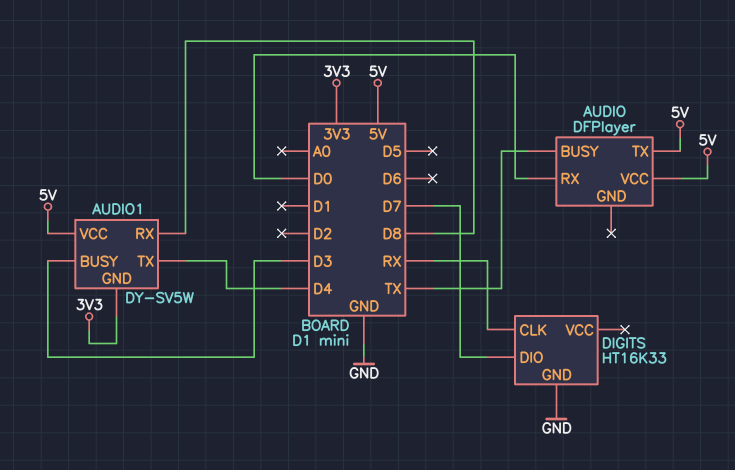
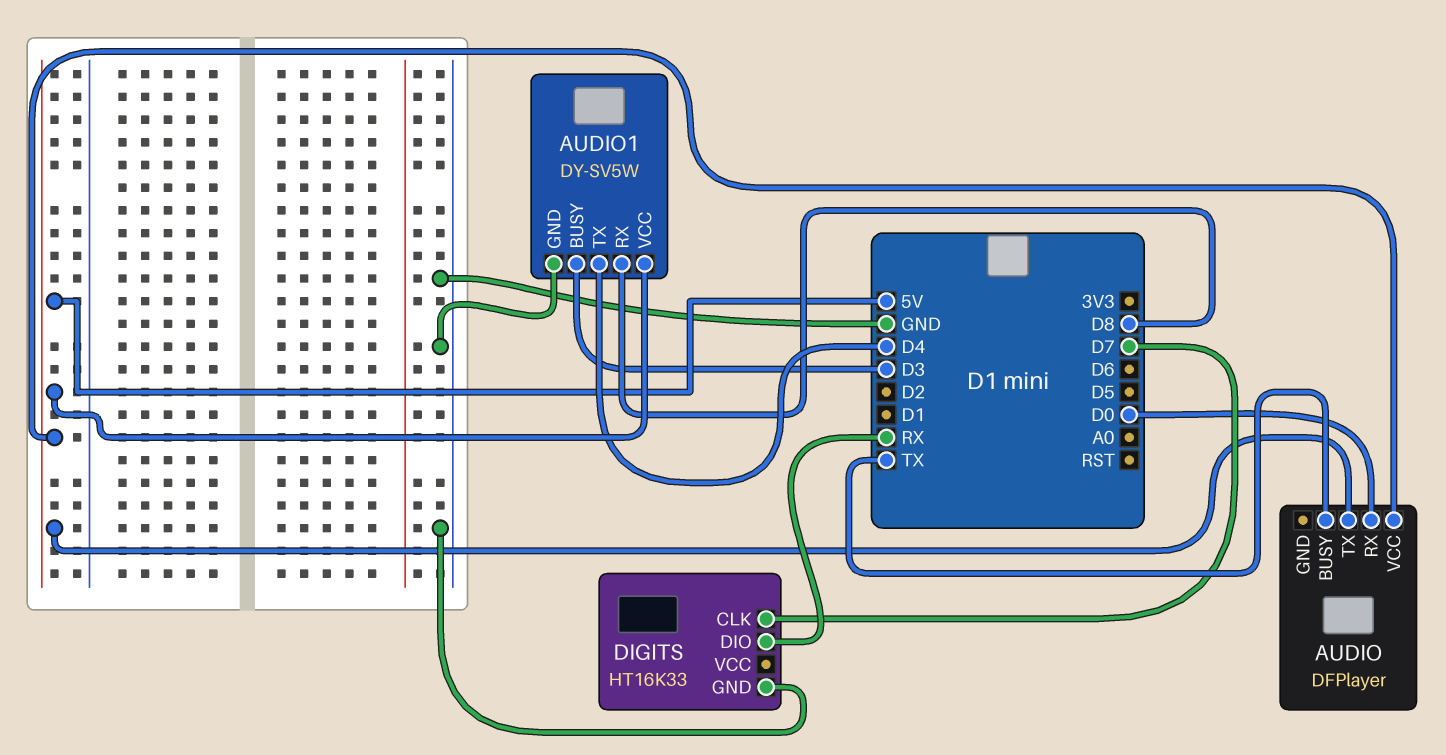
AUDIO1 pin GND: 3V3 -> GND
DIGITS pin CLK: RX -> D7
DIGITS pin DIO: D7 -> RX

